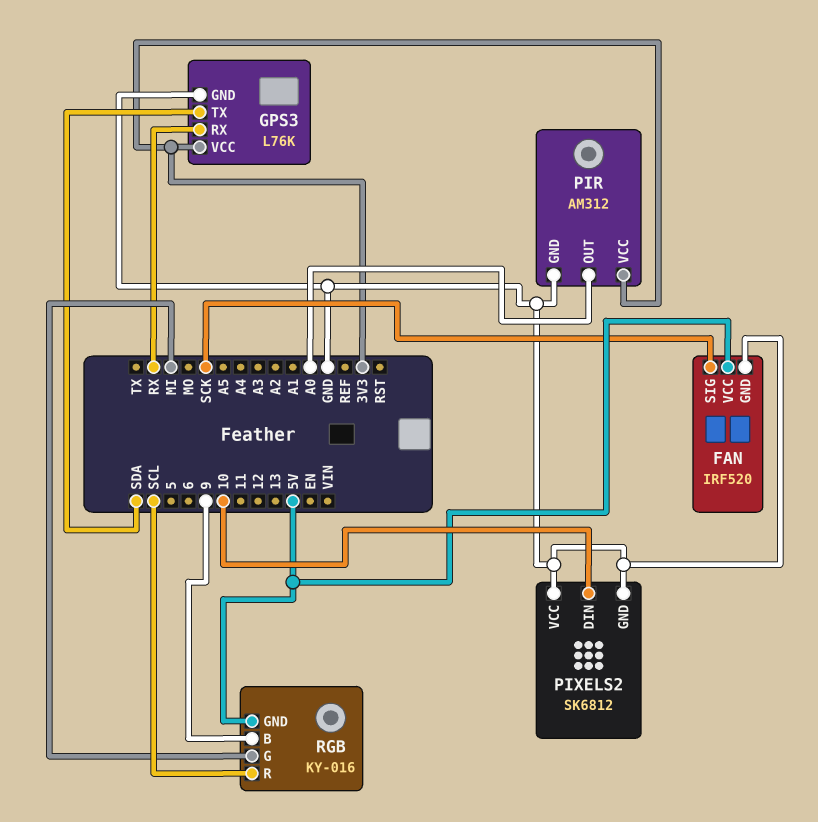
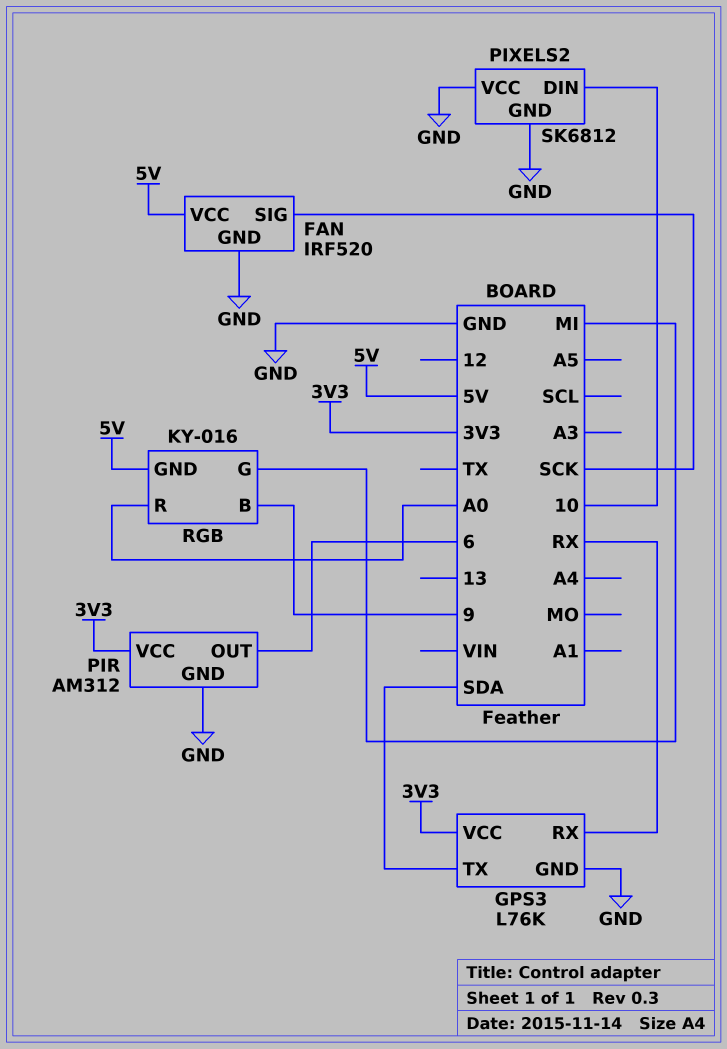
PIR pin OUT: A0 -> 6
RGB pin R: SCL -> A0

